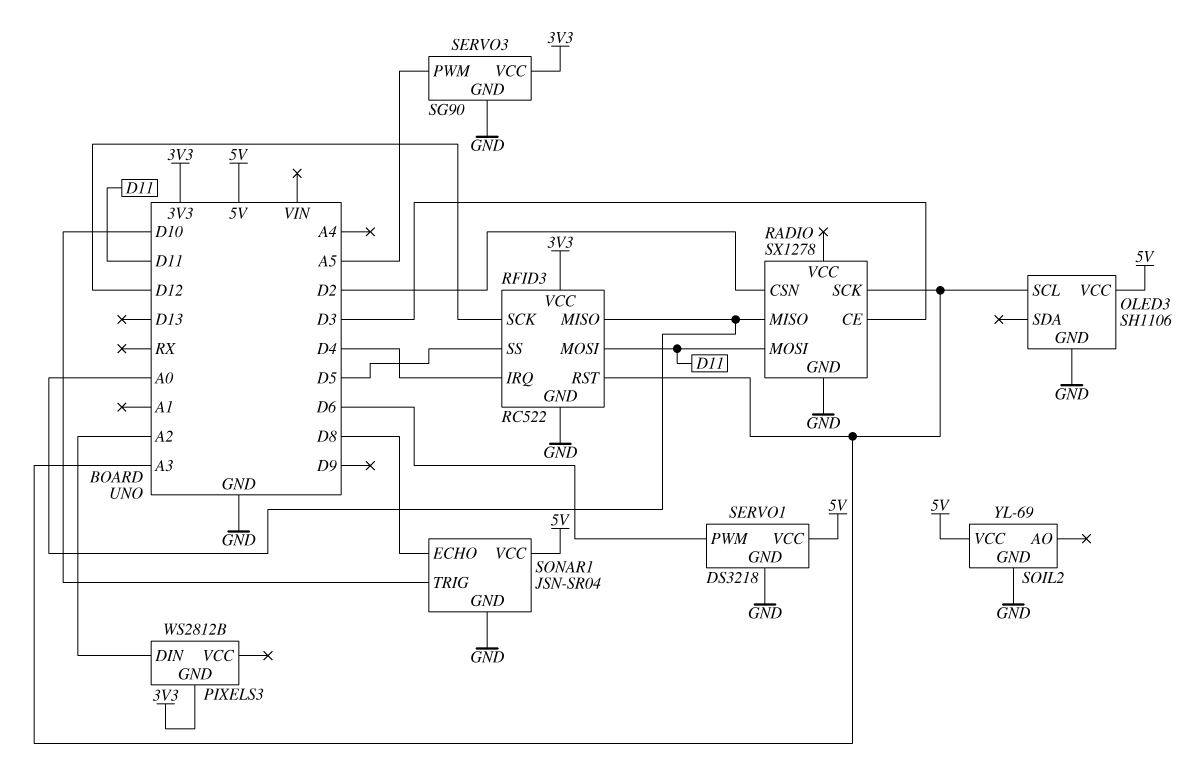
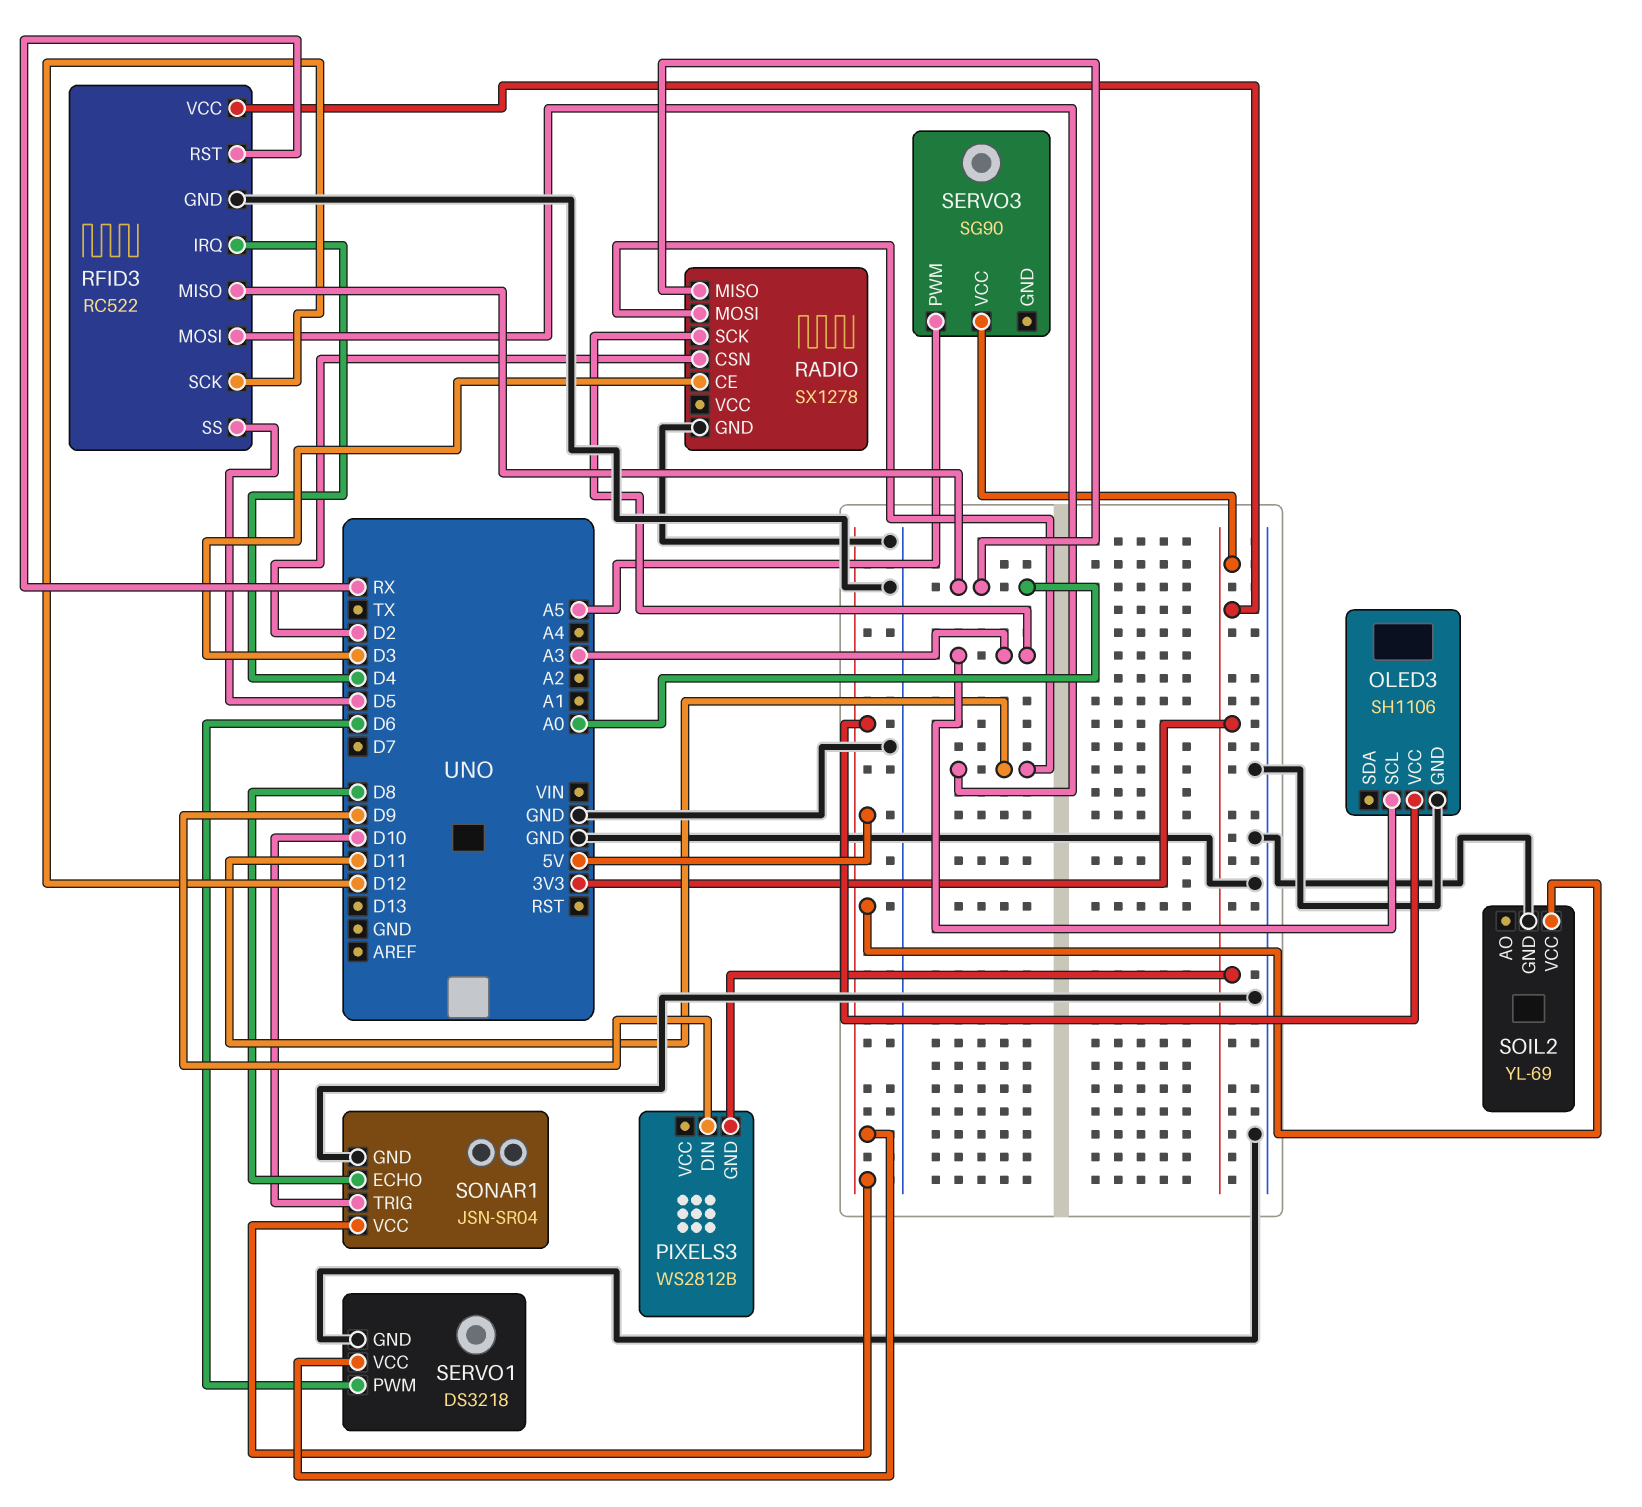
PIXELS3 pin DIN: A2 -> D9
RFID3 pin RST: A3 -> RX
SERVO3 pin GND: GND -> none

